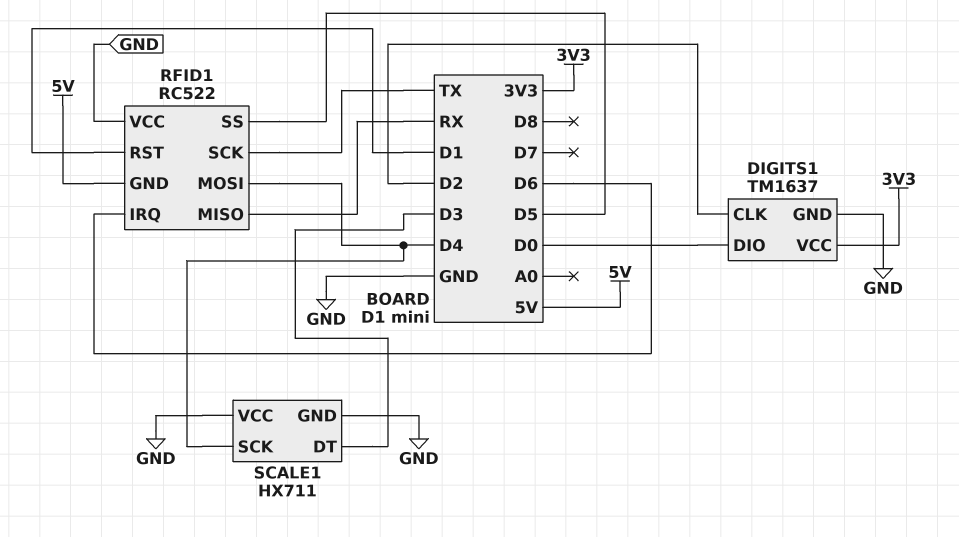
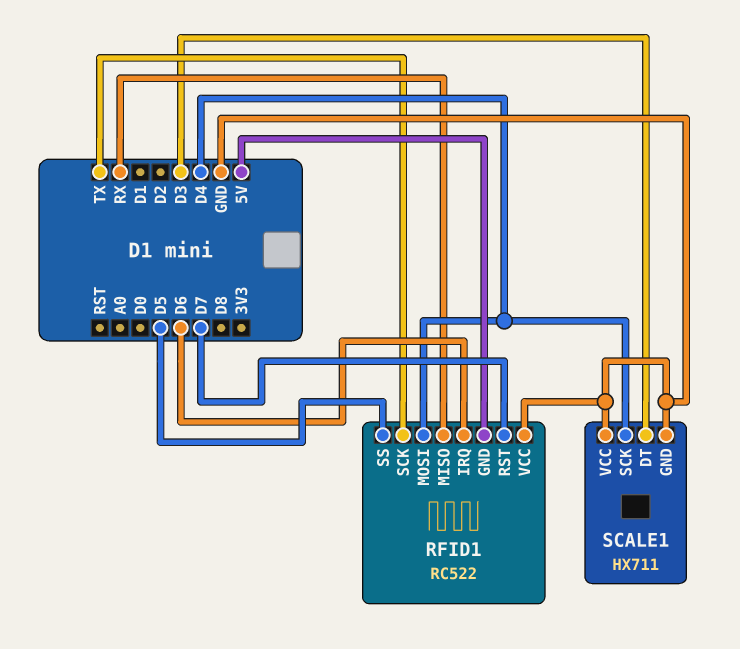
DIGITS1: TM1637 -> none
DIGITS1 pin CLK: D2 -> none
DIGITS1 pin DIO: D0 -> none
DIGITS1 pin GND: GND -> none
DIGITS1 pin VCC: 3V3 -> none
RFID1 pin RST: D1 -> D7

